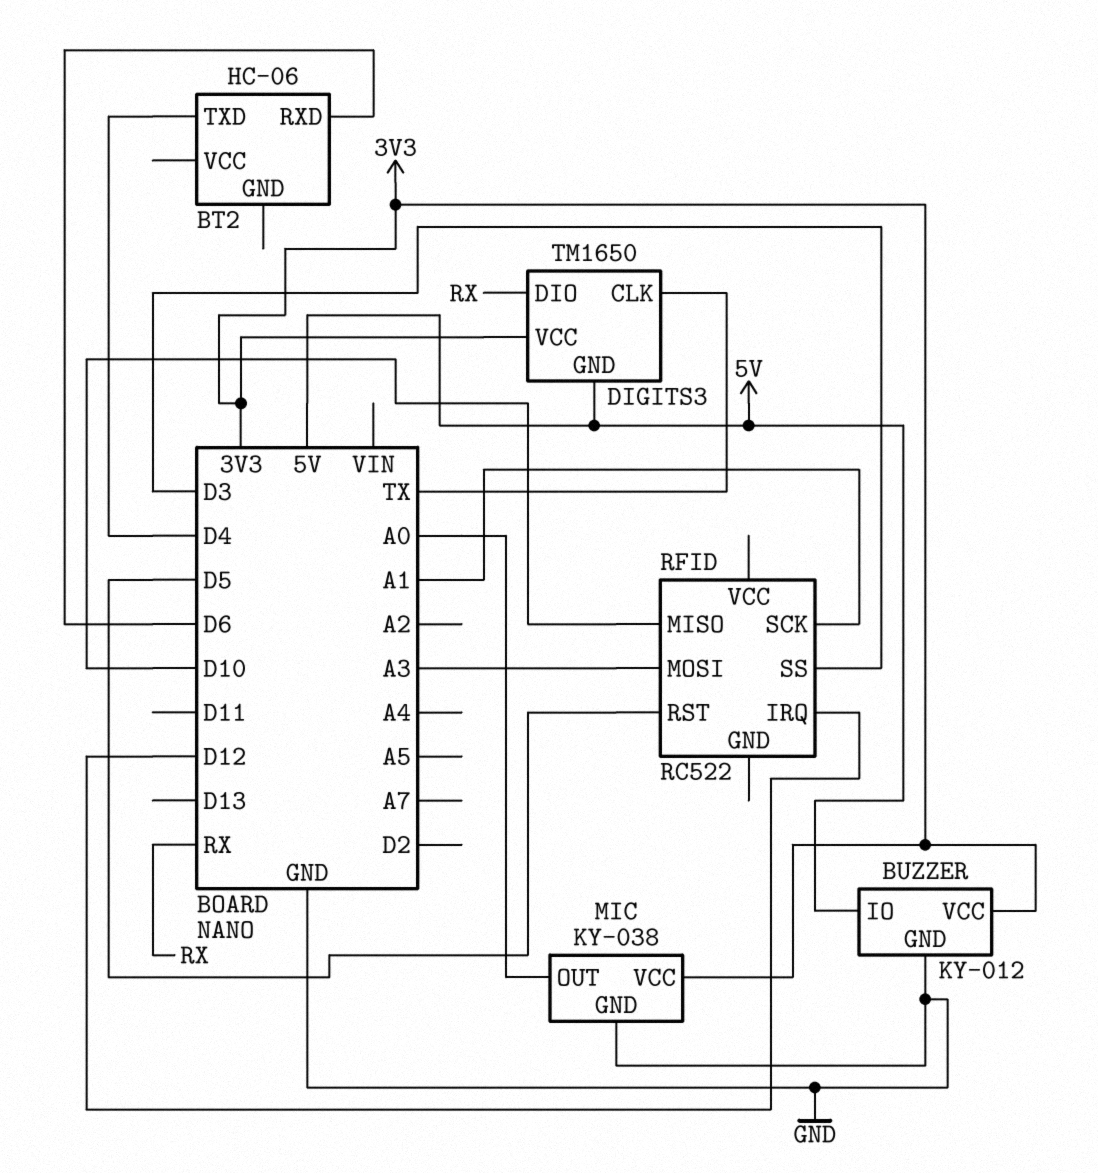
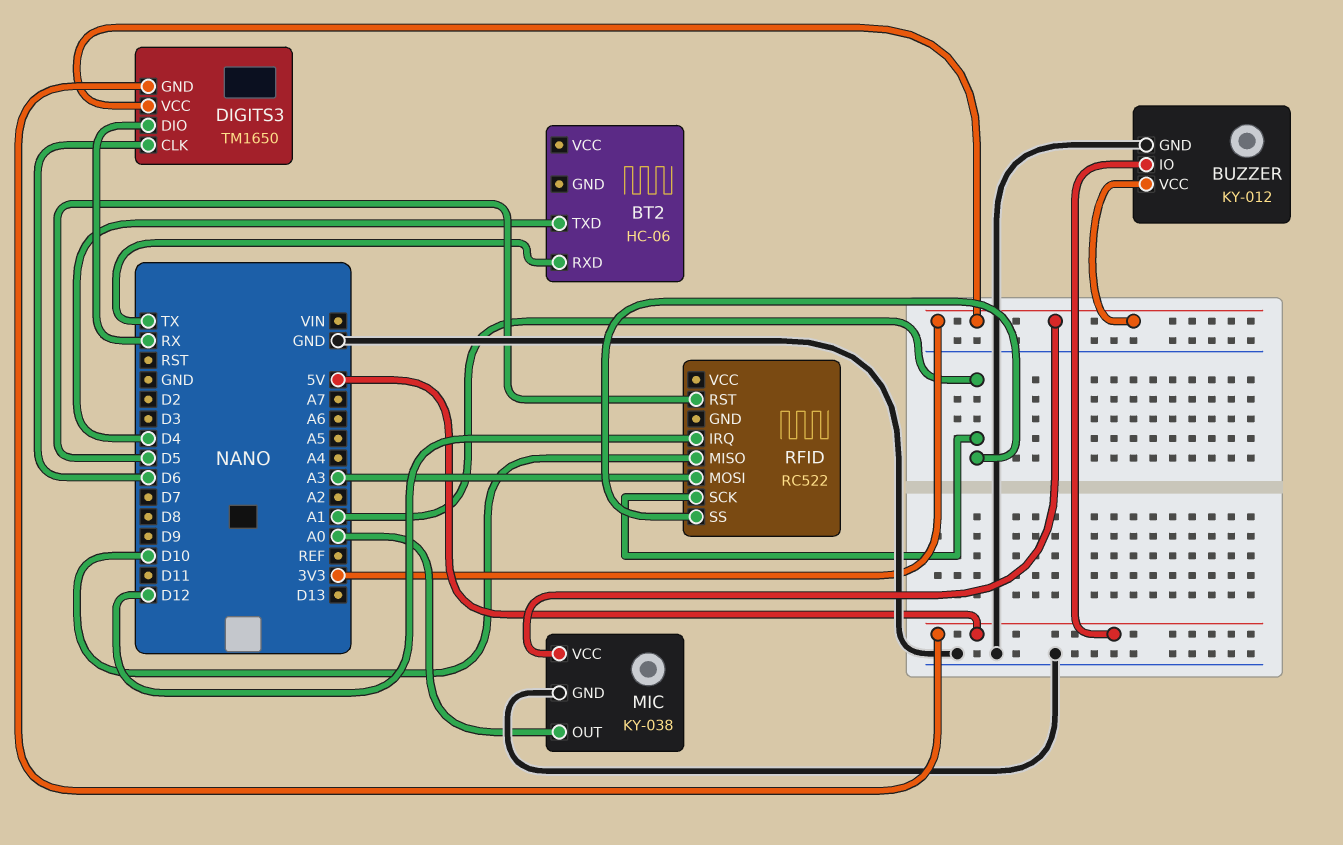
BT2 pin RXD: D6 -> TX
DIGITS3 pin CLK: TX -> D6
RFID pin SS: D3 -> A1

